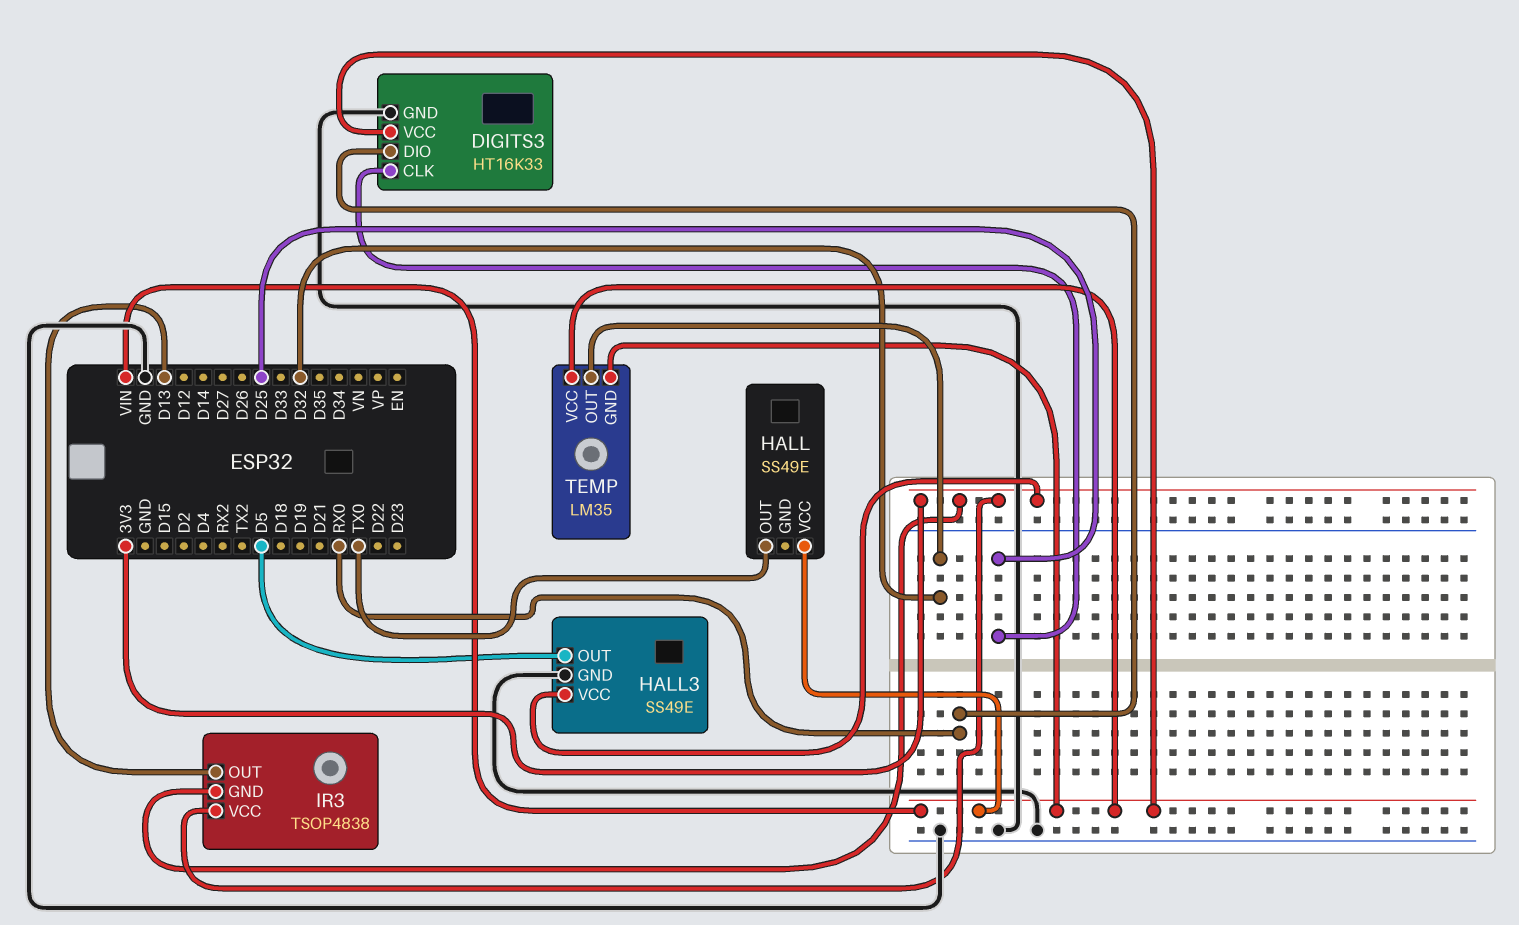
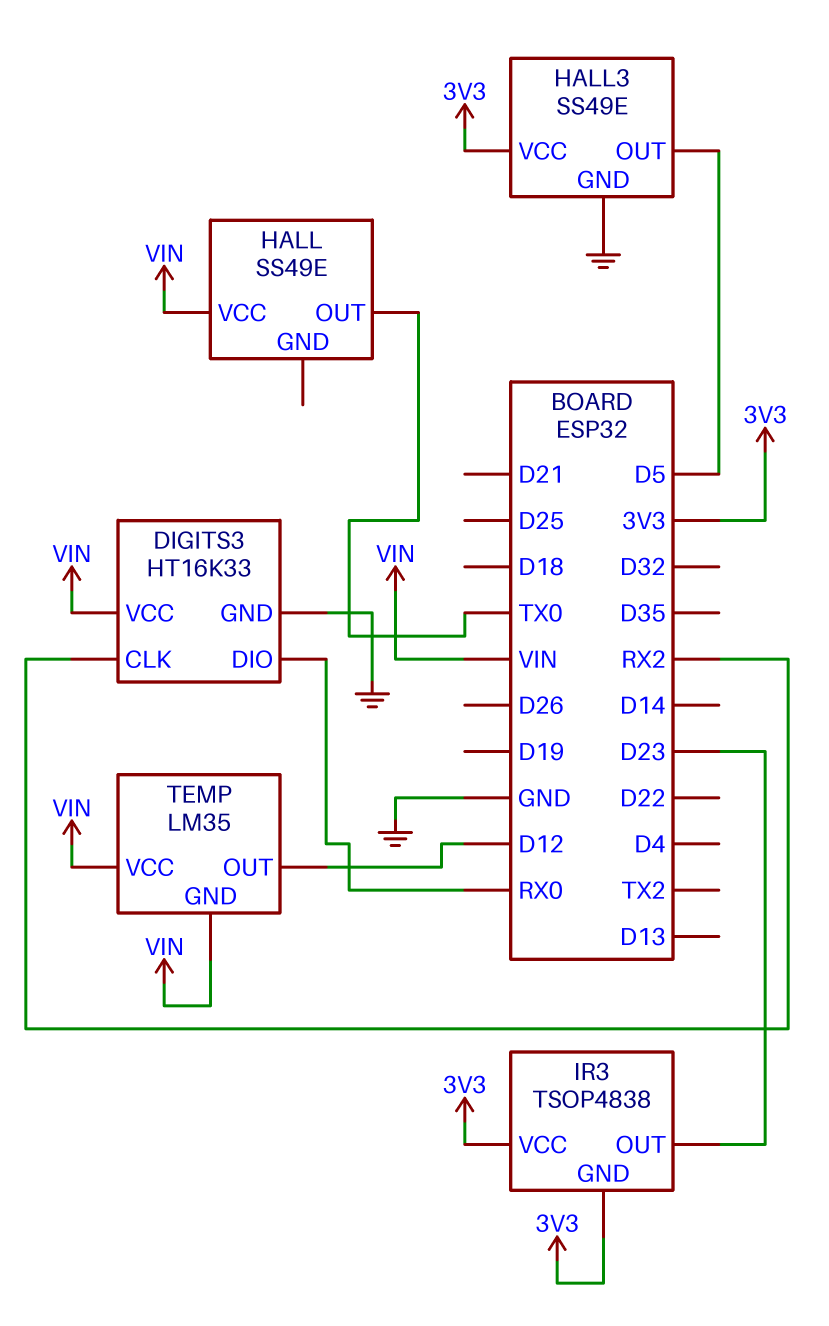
DIGITS3 pin CLK: D25 -> RX2
IR3 pin OUT: D13 -> D23
TEMP pin OUT: D32 -> D12

